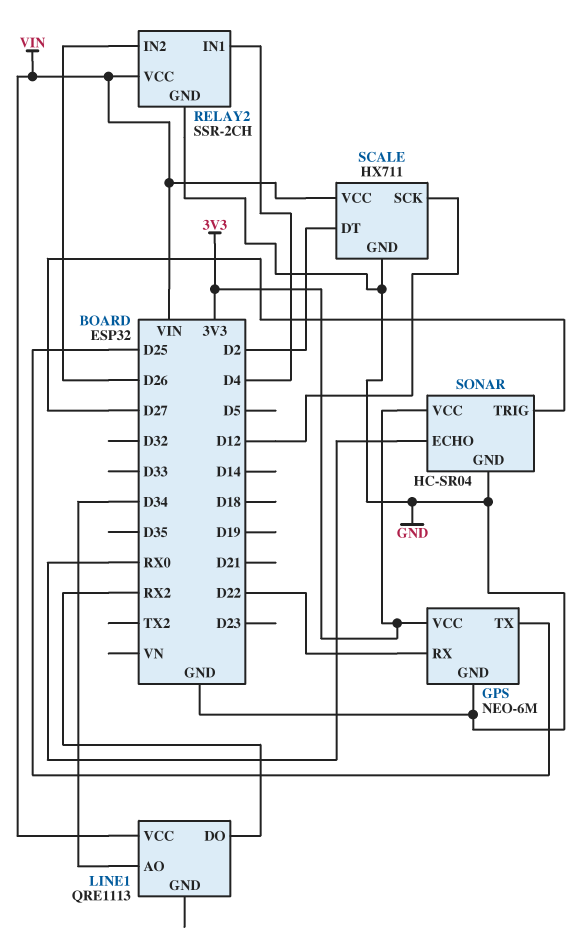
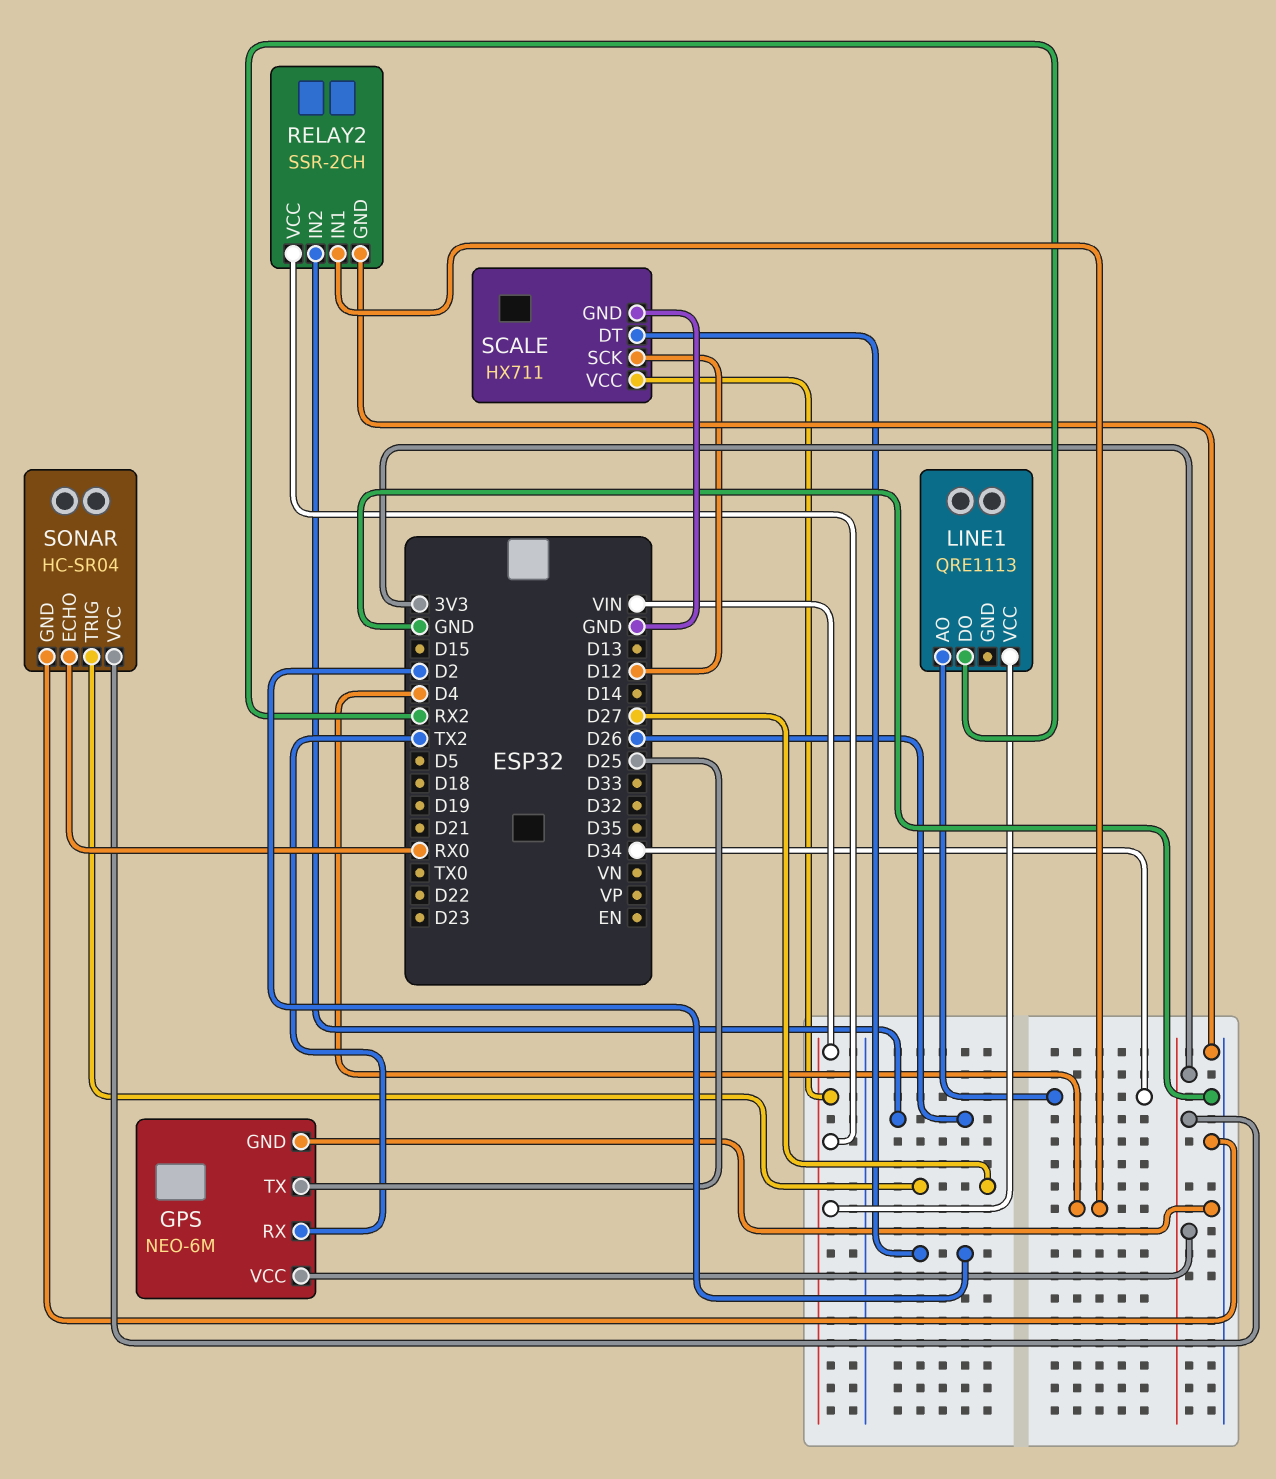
GPS pin RX: D22 -> TX2

